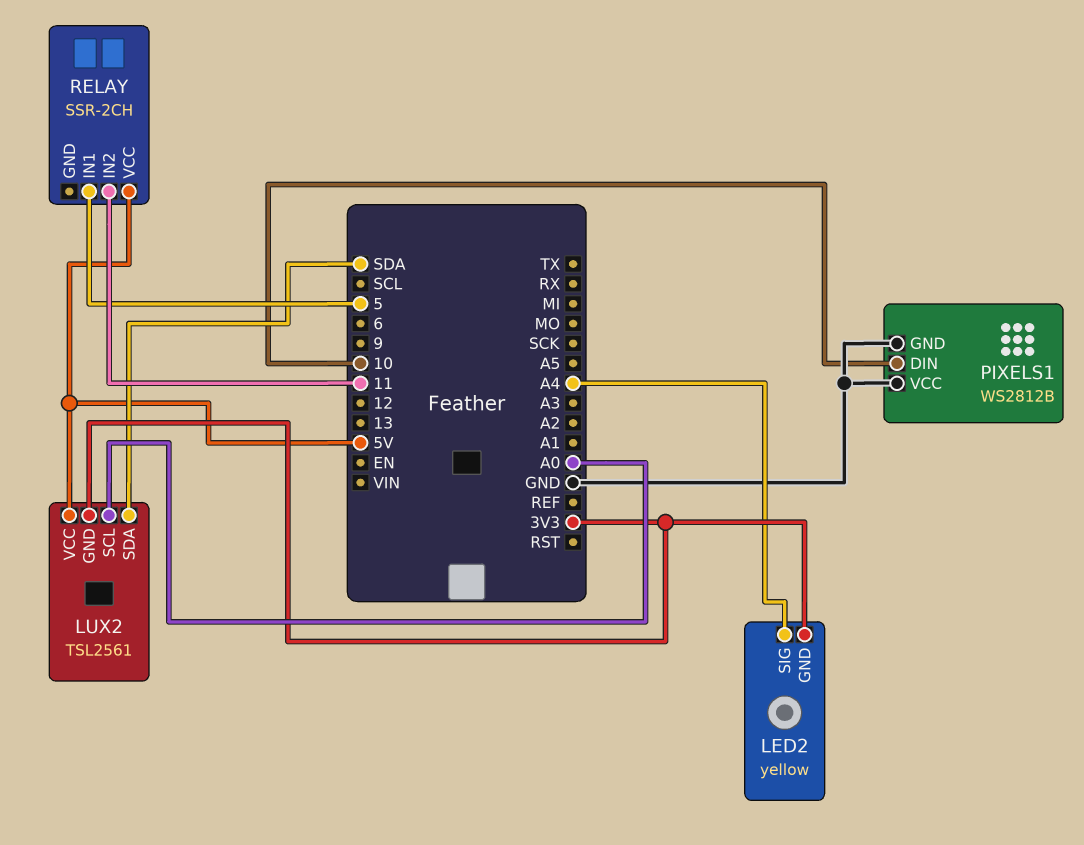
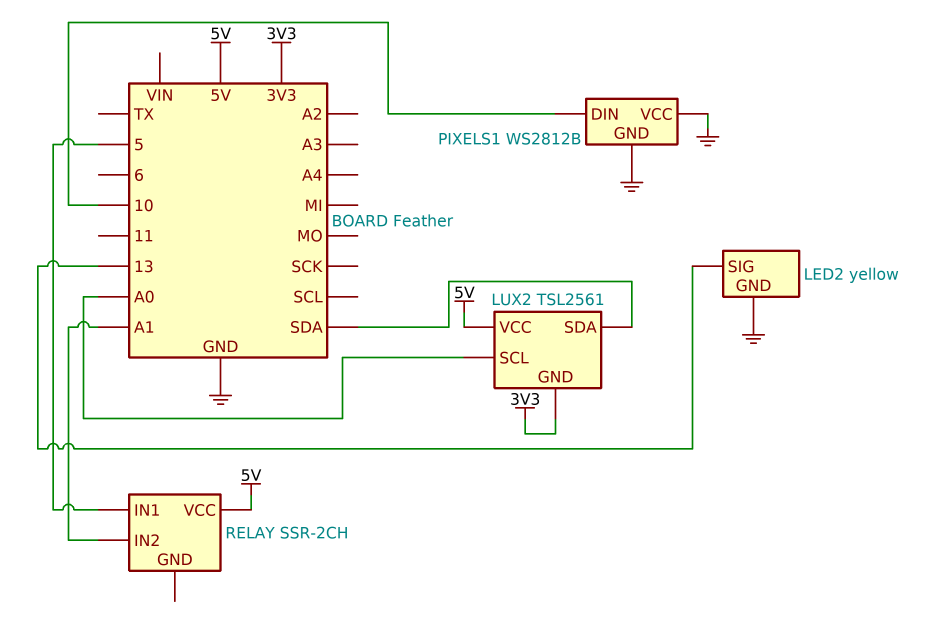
LED2 pin GND: 3V3 -> GND
LED2 pin SIG: A4 -> 13
RELAY pin IN2: 11 -> A1

